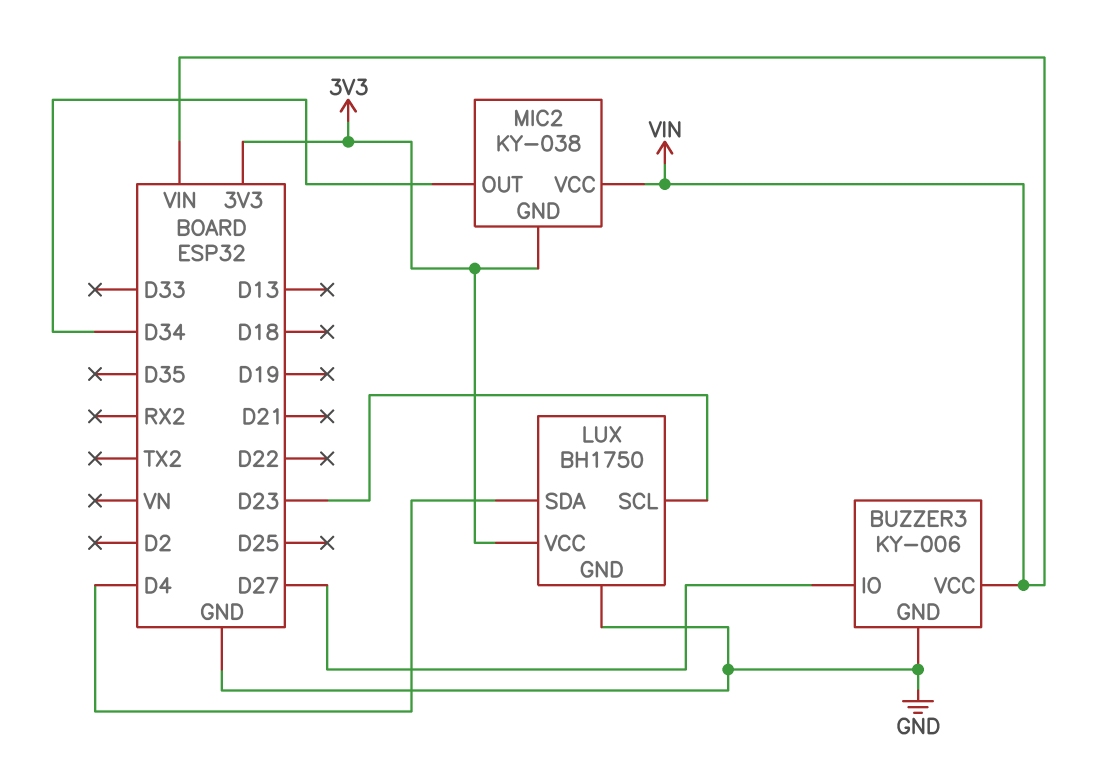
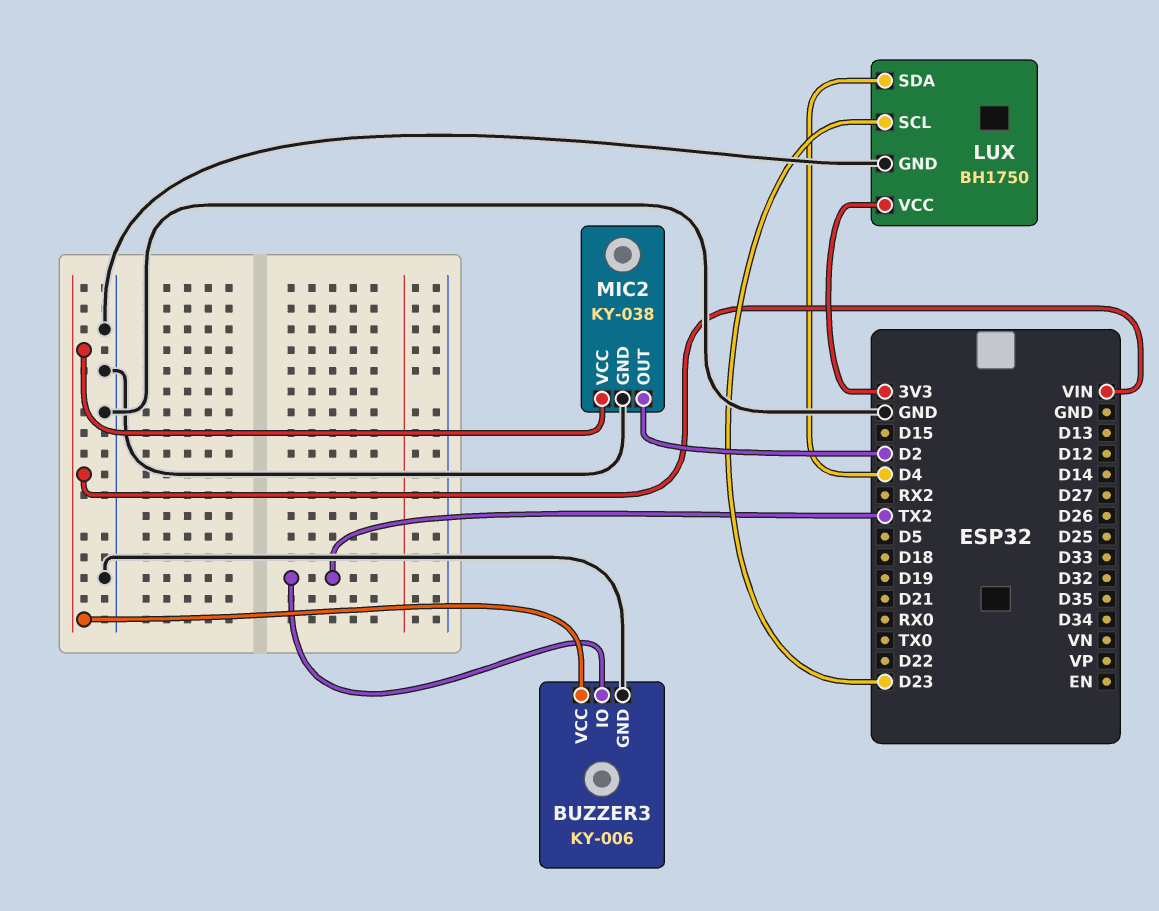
BUZZER3 pin IO: D27 -> TX2
MIC2 pin GND: 3V3 -> GND
MIC2 pin OUT: D34 -> D2

